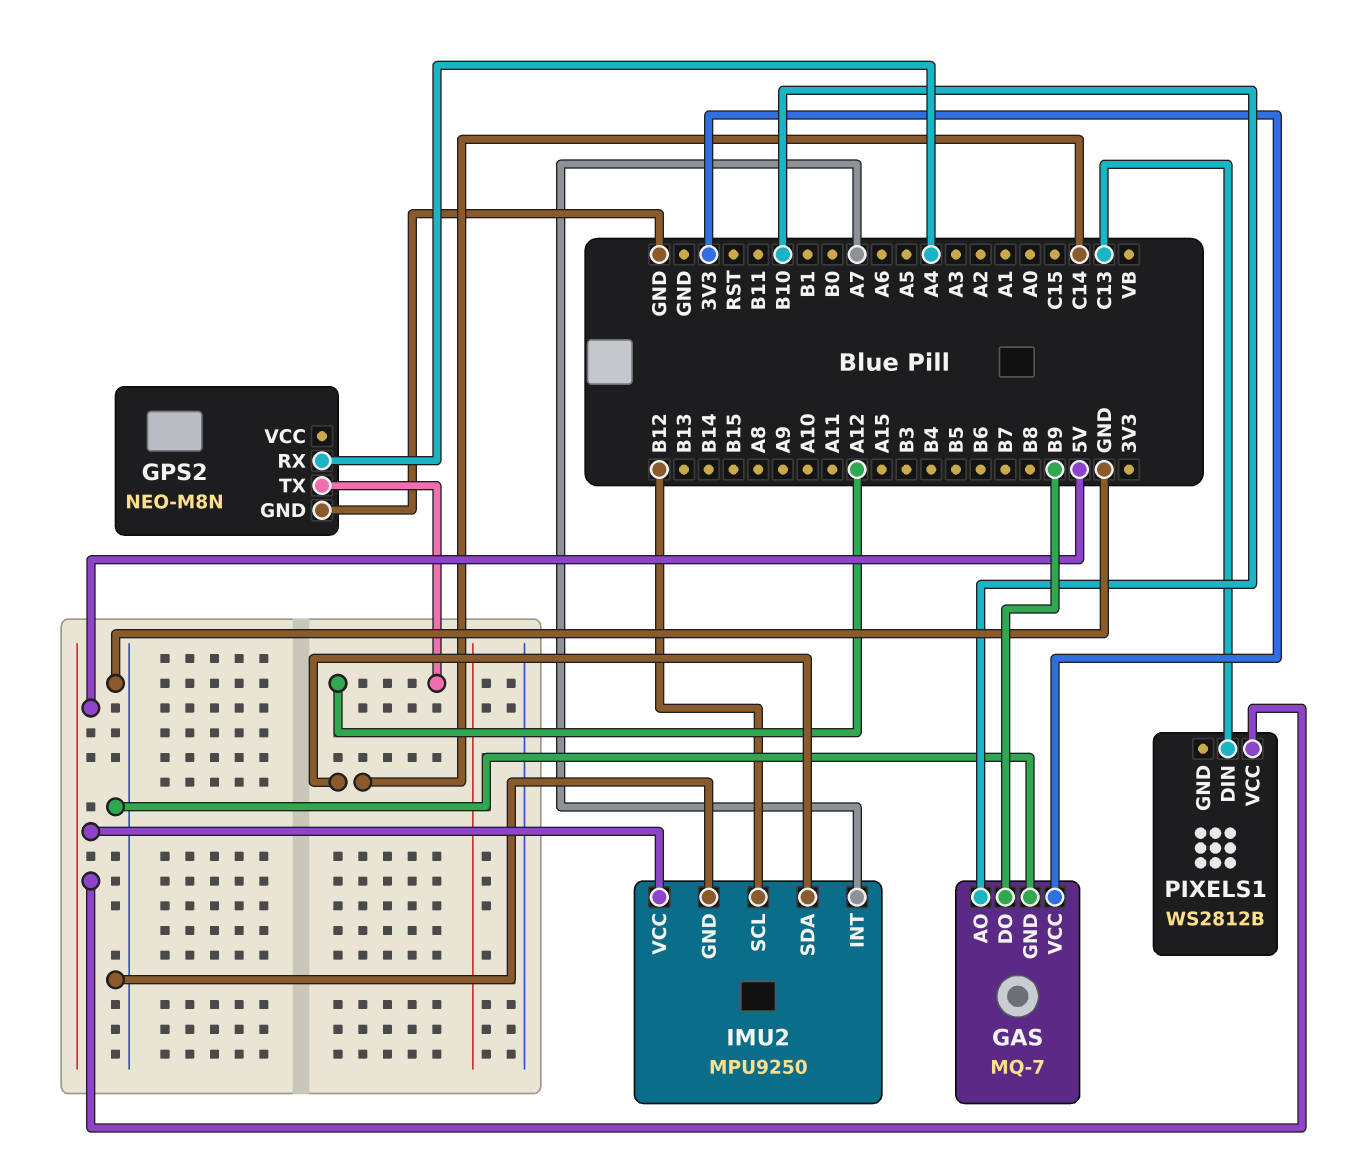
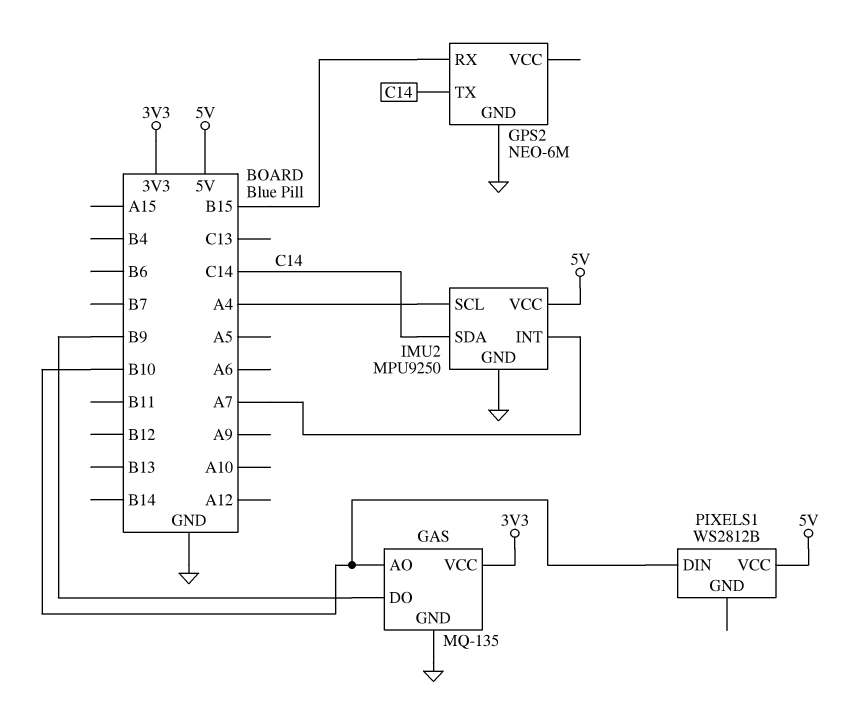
GAS: MQ-7 -> MQ-135
GPS2: NEO-M8N -> NEO-6M
GPS2 pin RX: A4 -> B15
GPS2 pin TX: A12 -> C14
IMU2 pin SCL: B12 -> A4
PIXELS1 pin DIN: C13 -> B10

